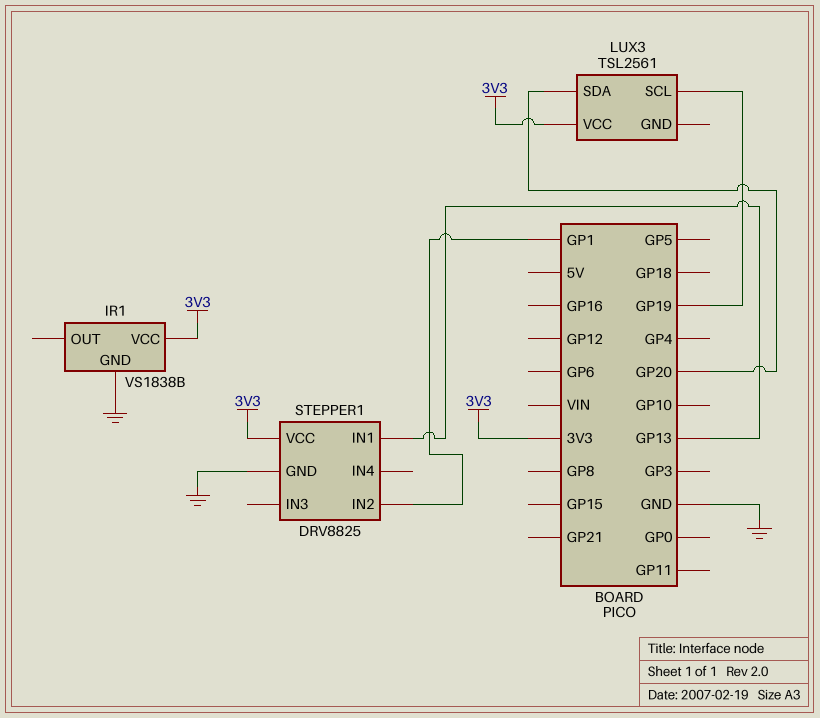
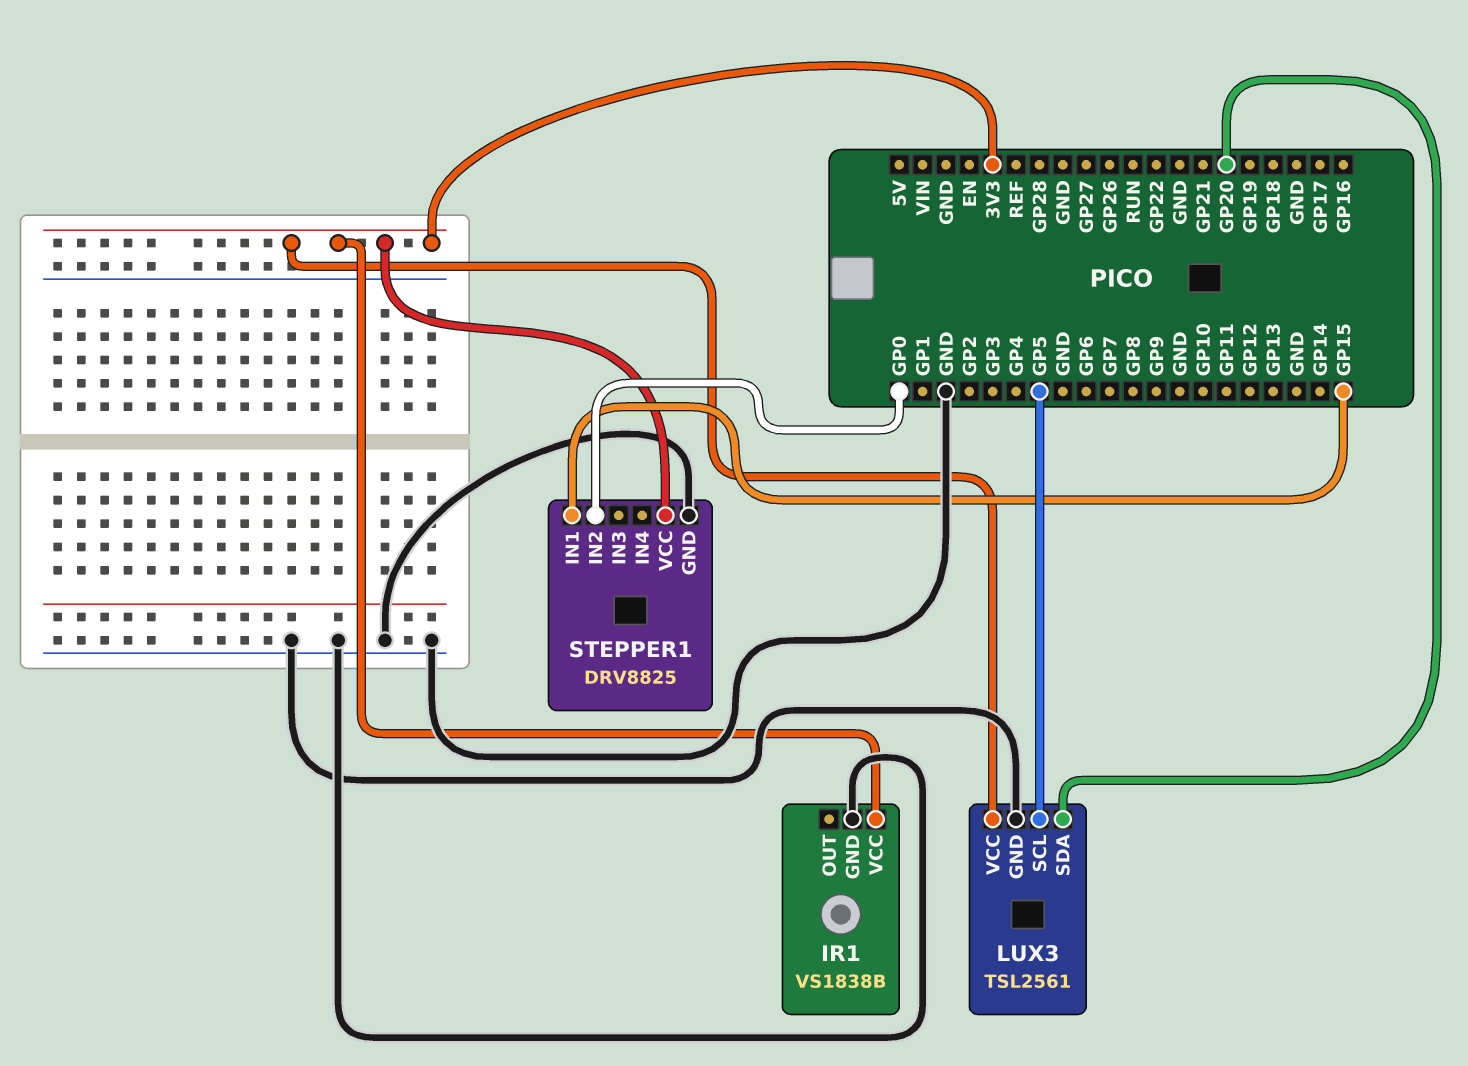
LUX3 pin GND: none -> GND
LUX3 pin SCL: GP19 -> GP5
STEPPER1 pin IN1: GP13 -> GP15
STEPPER1 pin IN2: GP1 -> GP0

